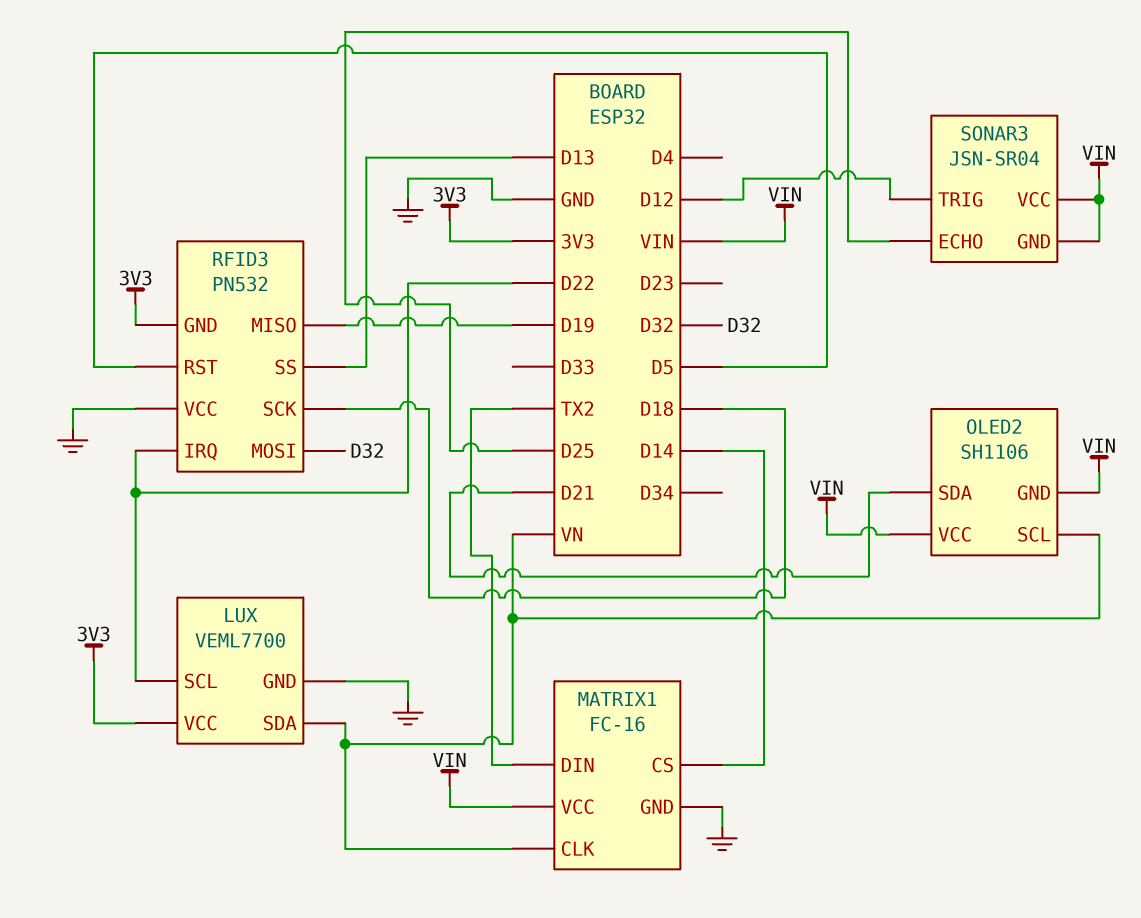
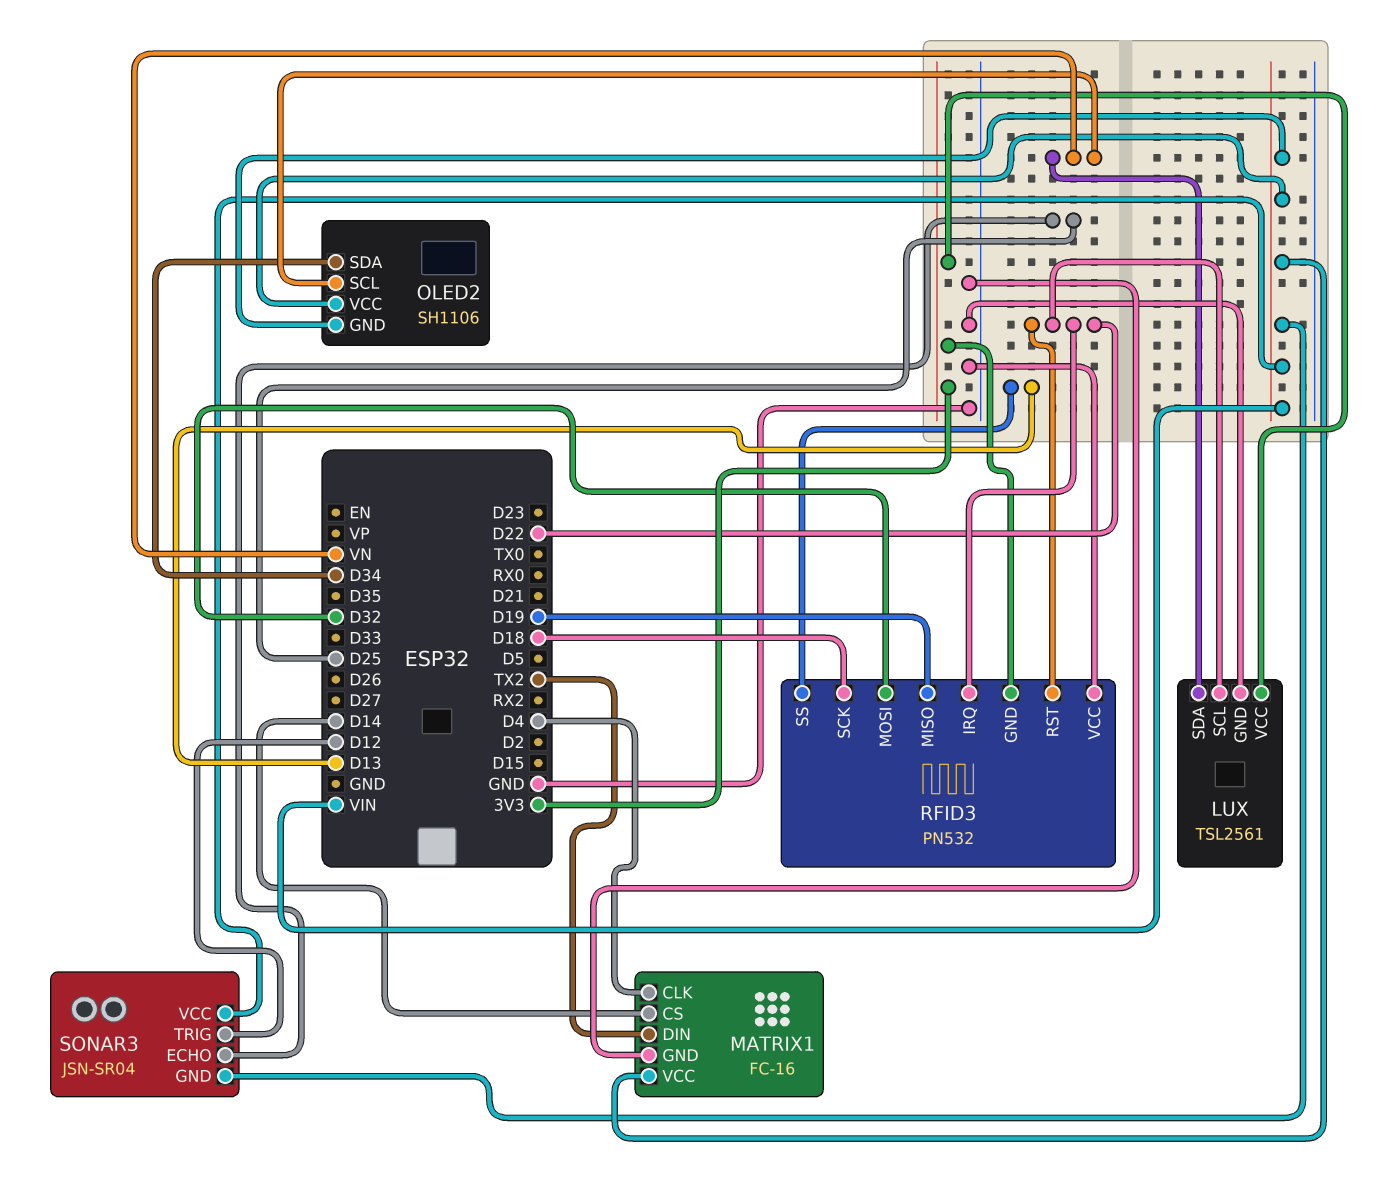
LUX: VEML7700 -> TSL2561
MATRIX1 pin CLK: VN -> D4
OLED2 pin SDA: D21 -> D34
RFID3 pin RST: D5 -> D22

